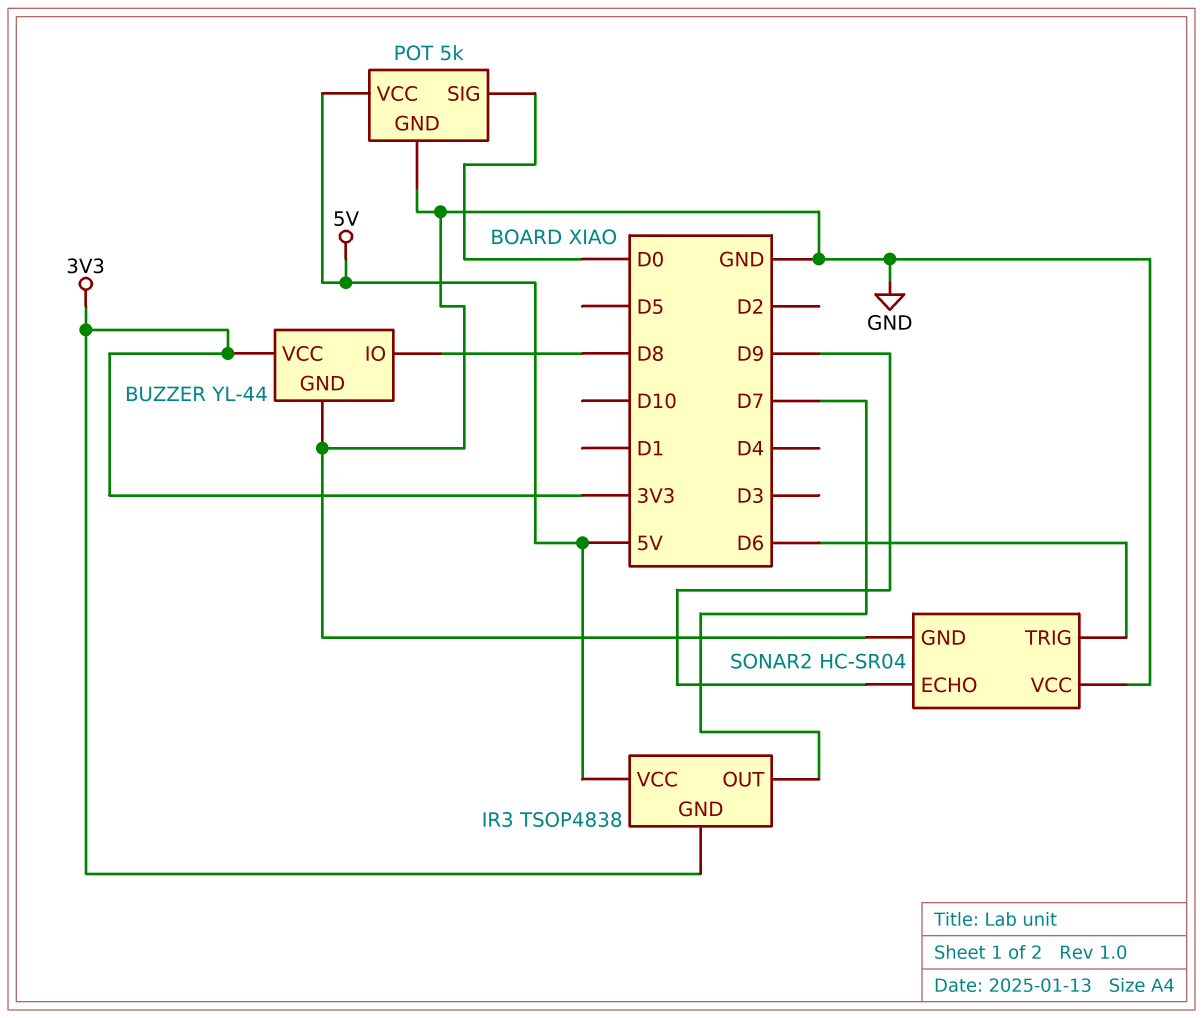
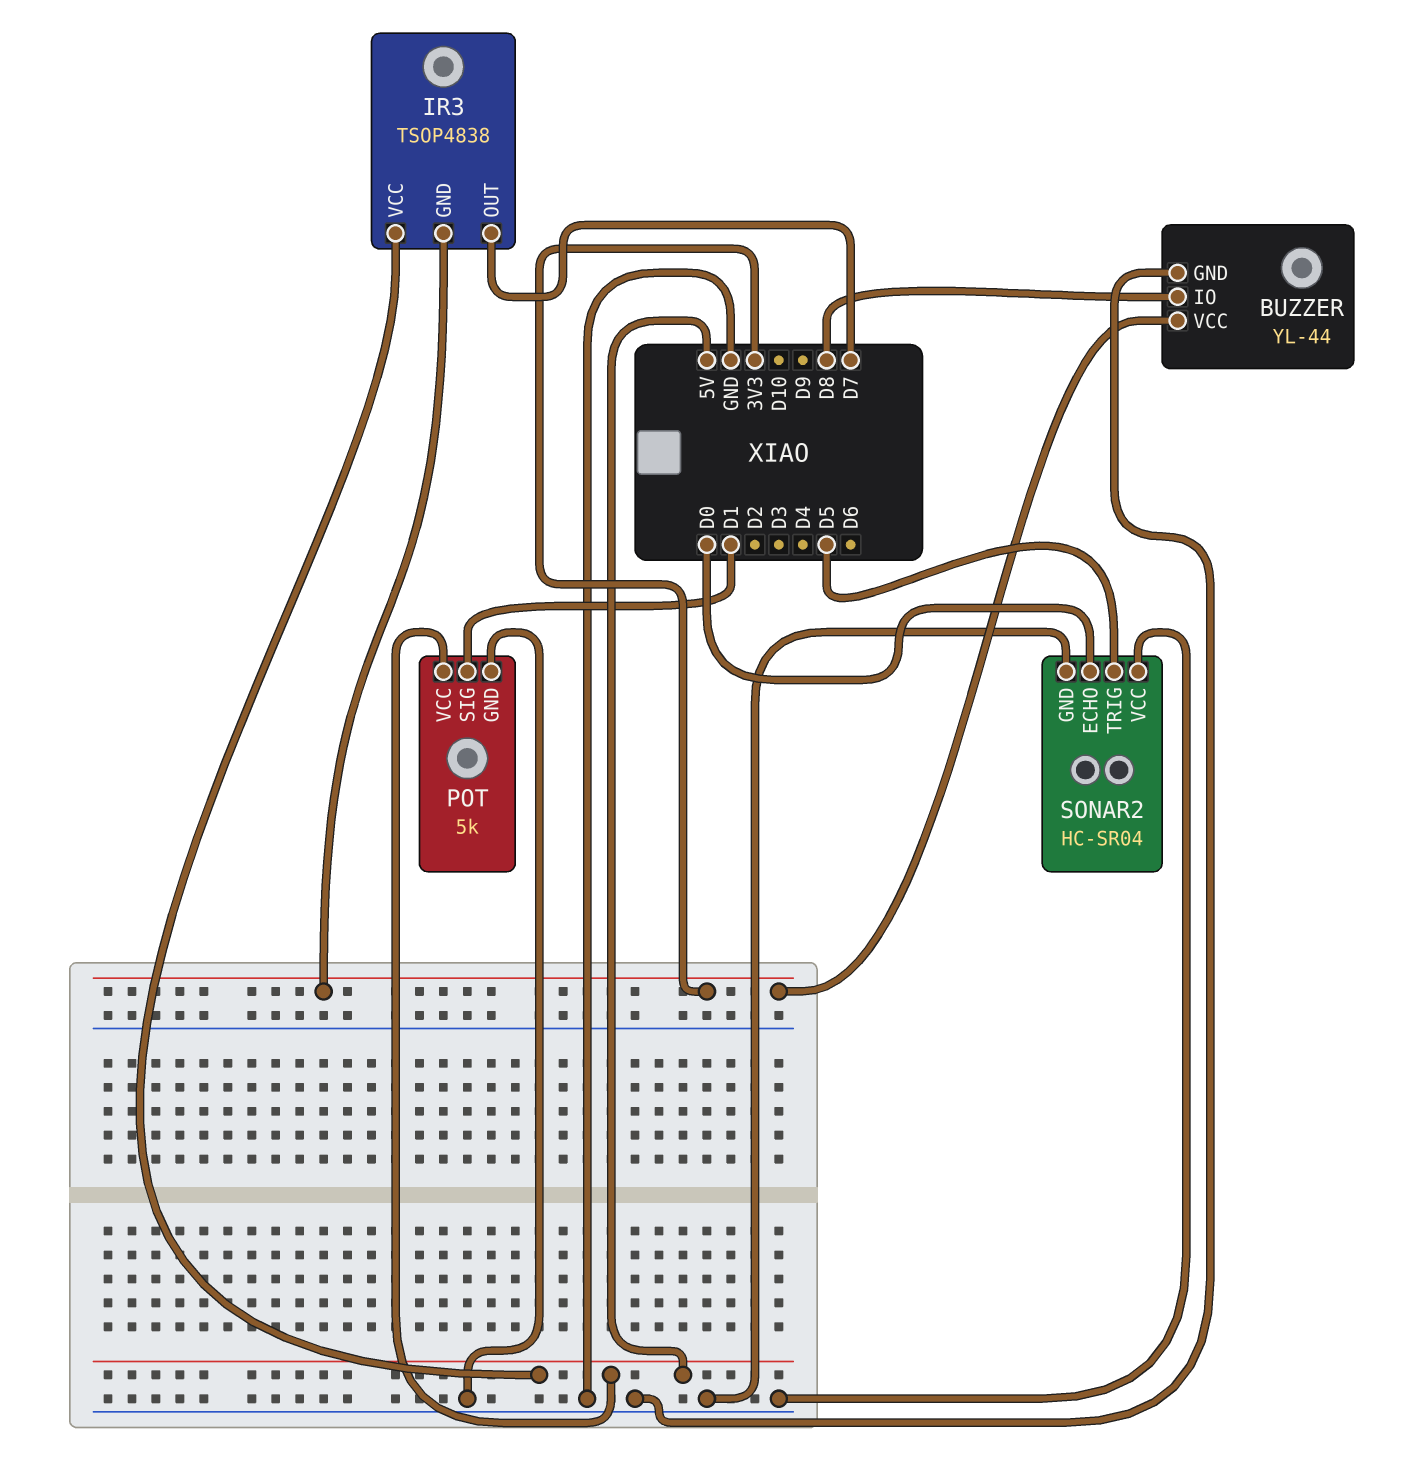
POT pin SIG: D0 -> D1
SONAR2 pin ECHO: D9 -> D0
SONAR2 pin TRIG: D6 -> D5

